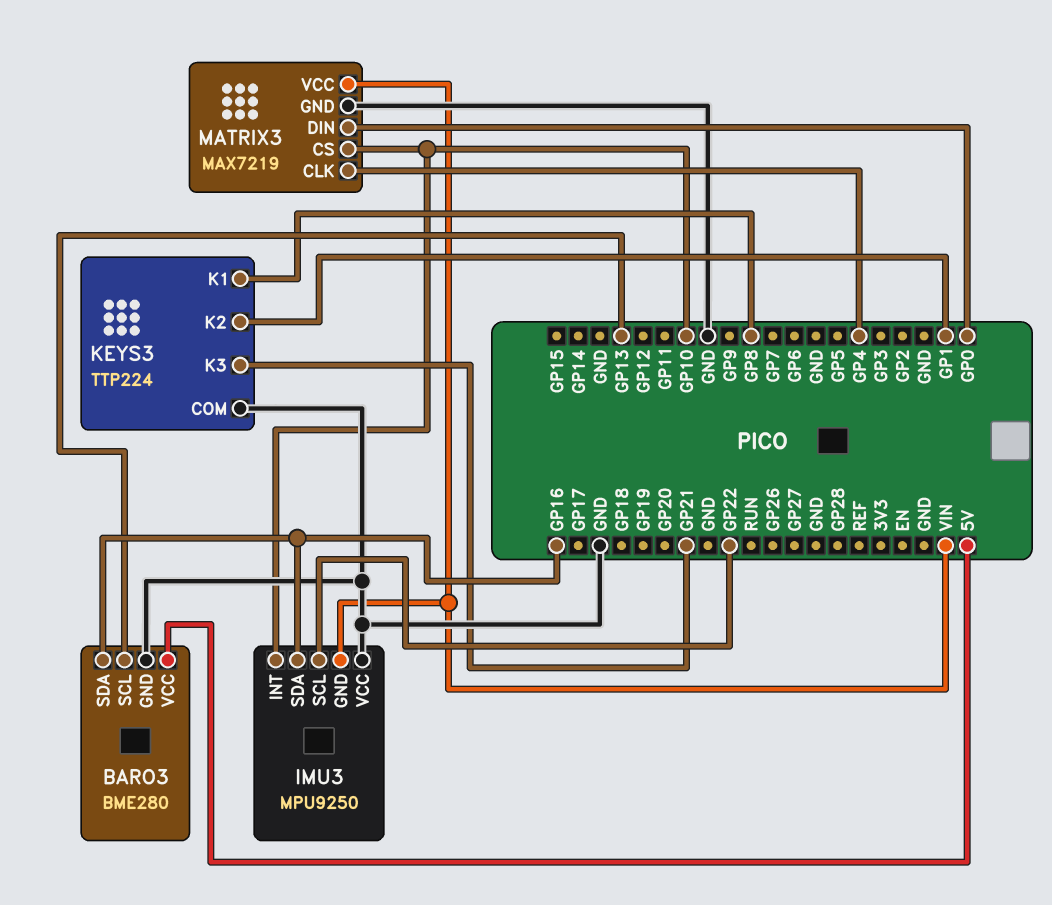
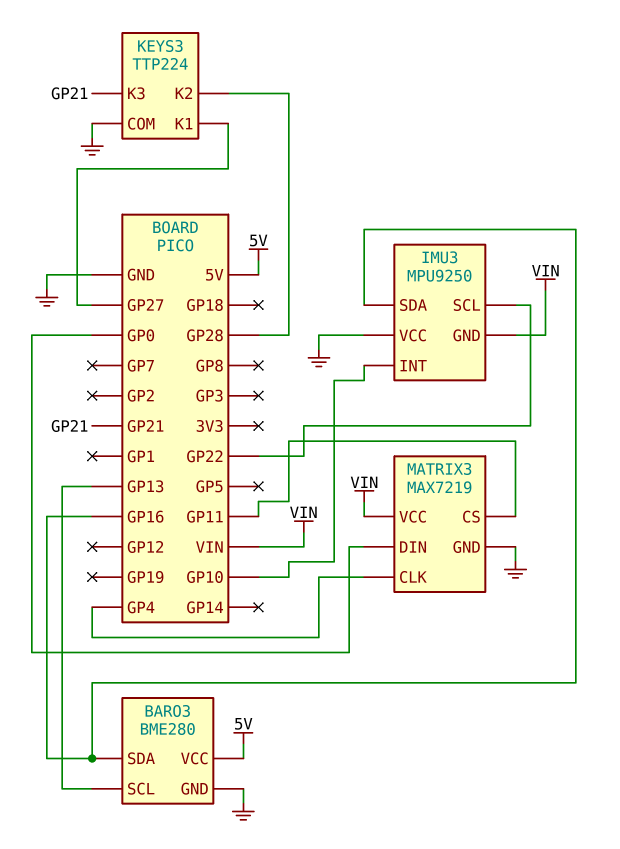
KEYS3 pin K1: GP8 -> GP27
KEYS3 pin K2: GP1 -> GP28
MATRIX3 pin CS: GP10 -> GP11

